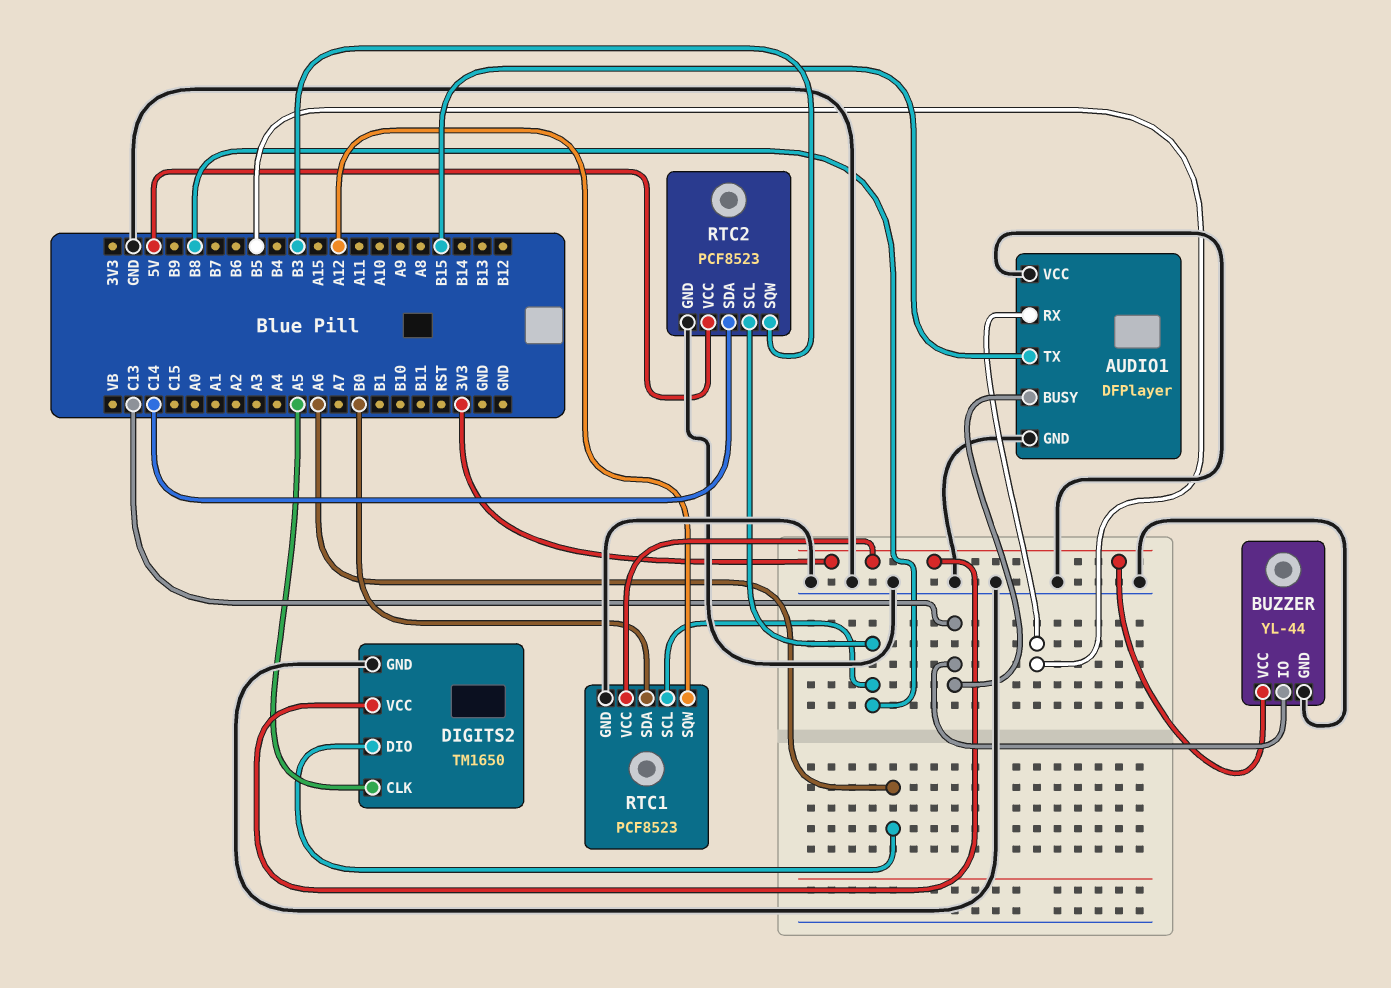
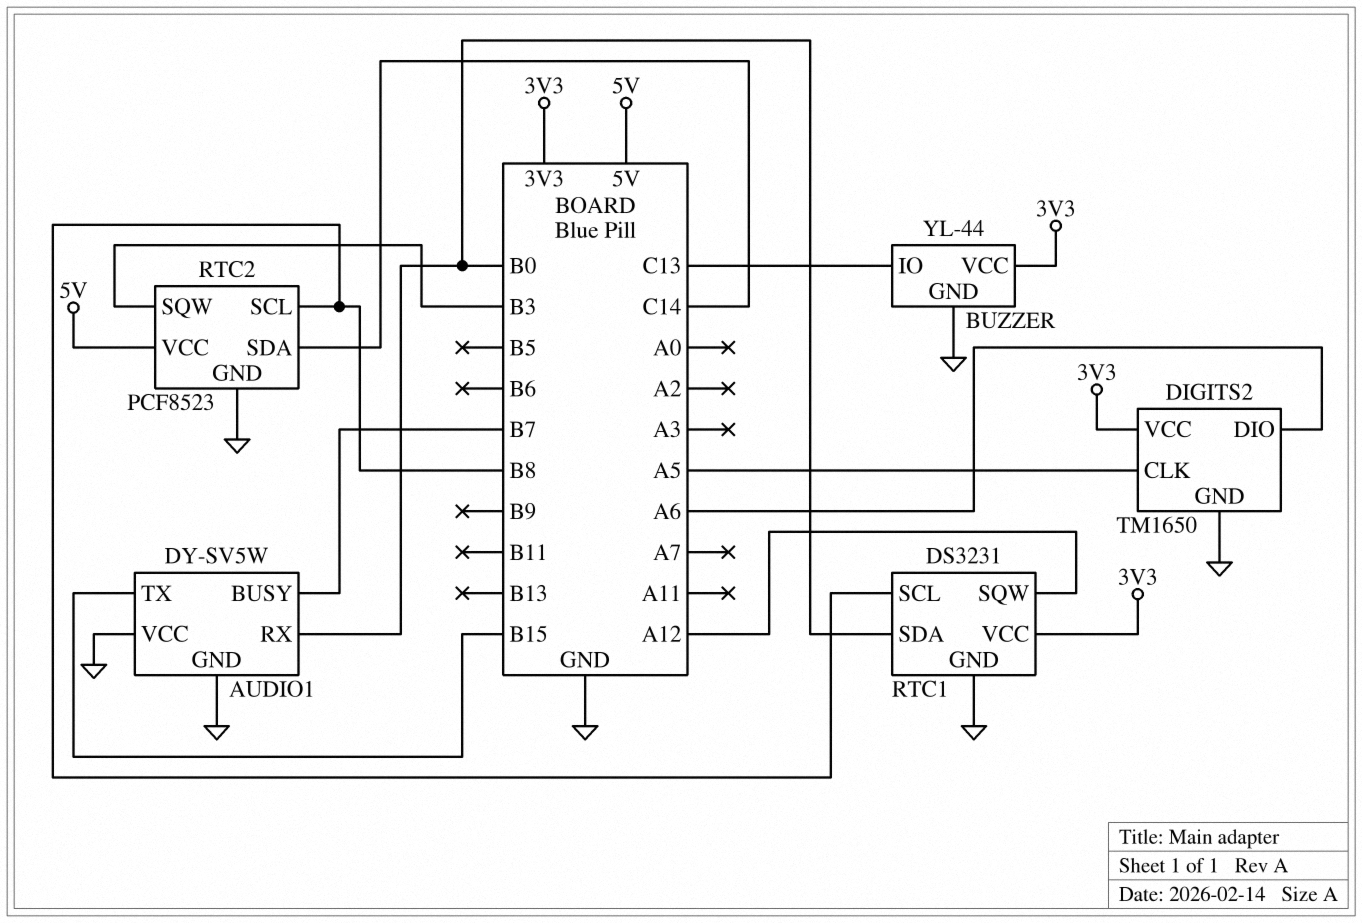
AUDIO1: DFPlayer -> DY-SV5W
AUDIO1 pin BUSY: C13 -> B7
AUDIO1 pin RX: B5 -> B0
RTC1: PCF8523 -> DS3231

